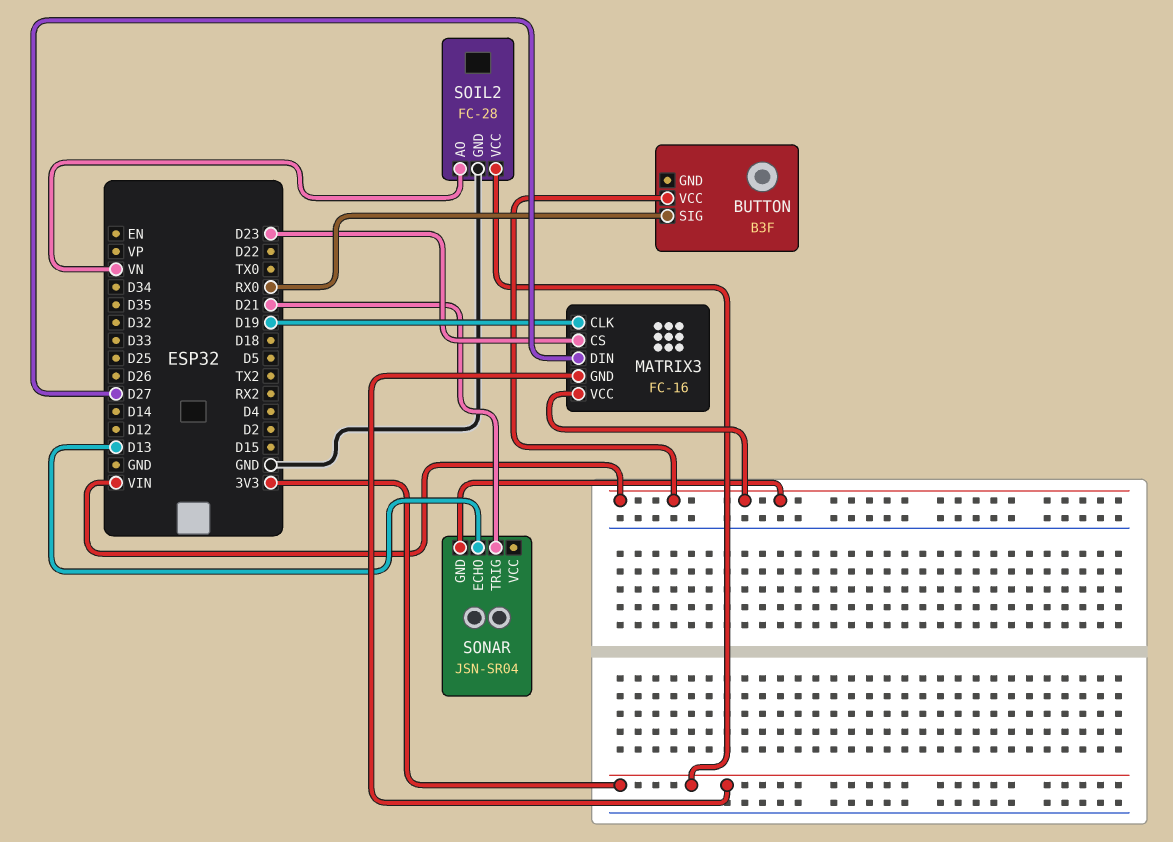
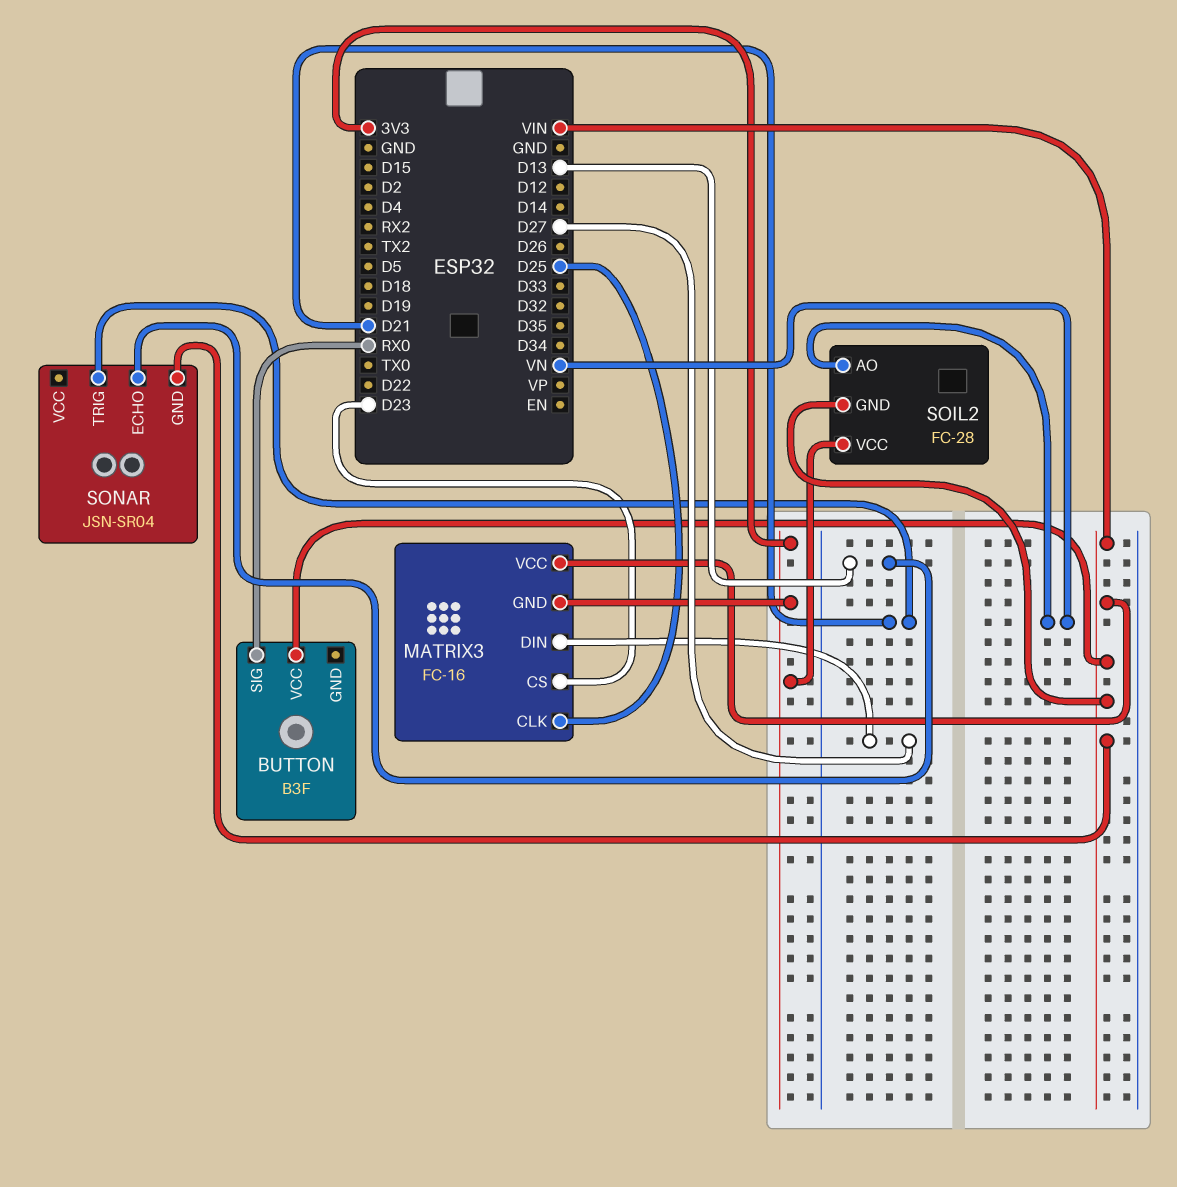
MATRIX3 pin CLK: D19 -> D25
SOIL2 pin GND: GND -> VIN

